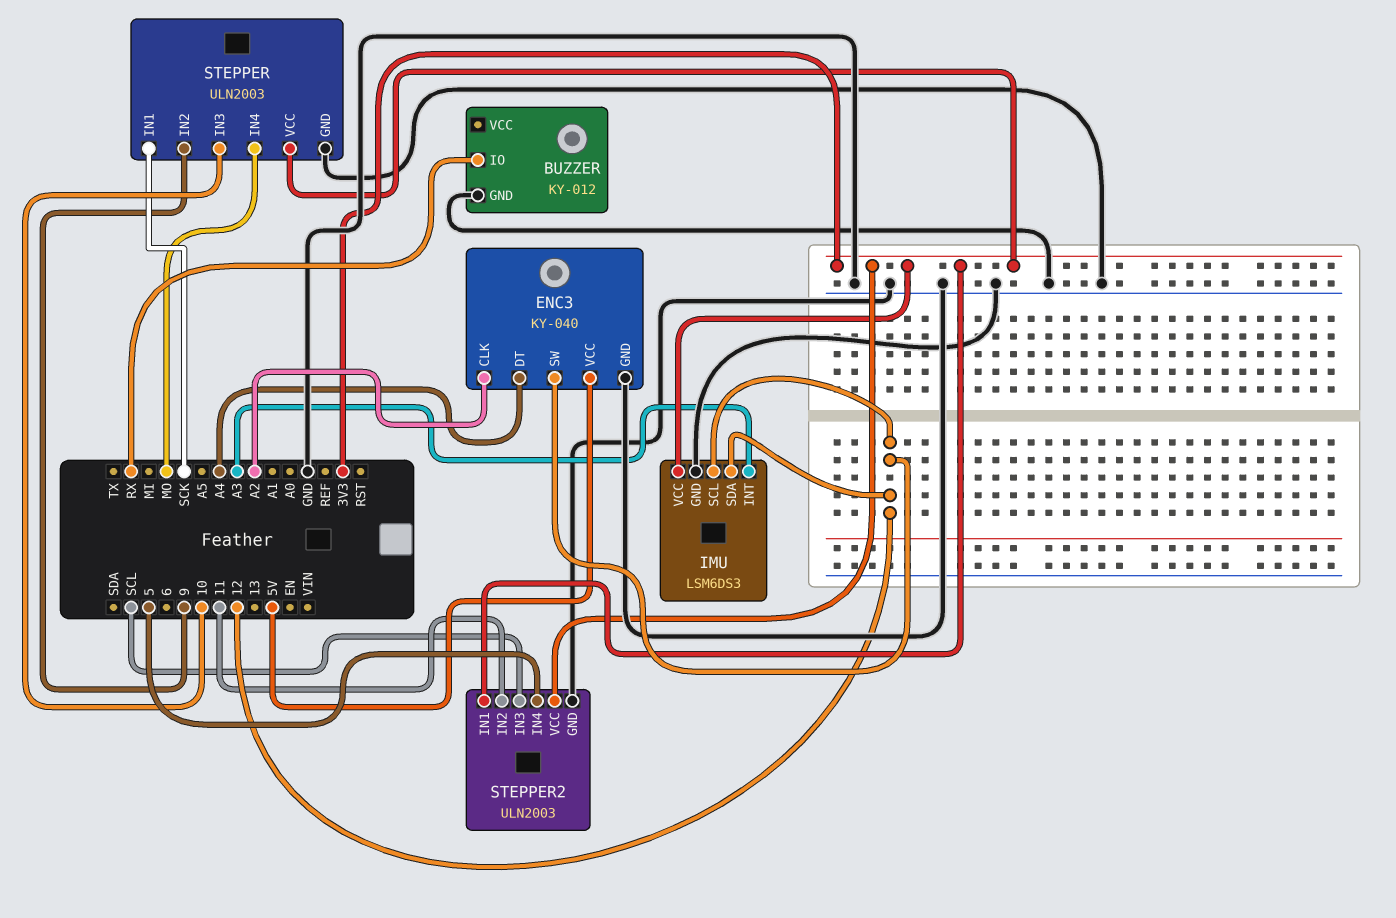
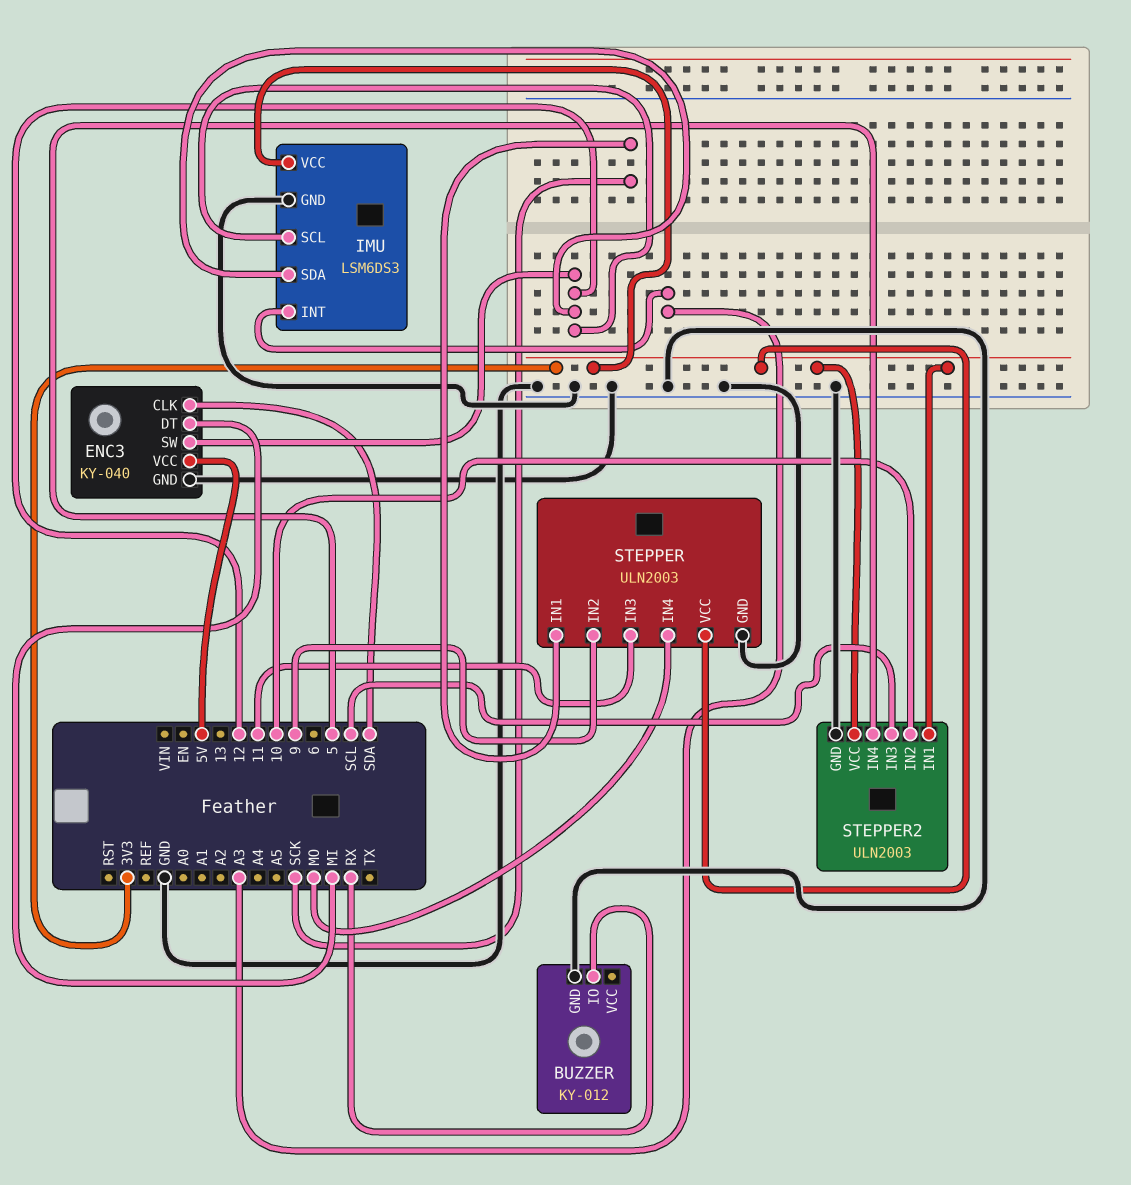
ENC3 pin CLK: A2 -> SDA
ENC3 pin DT: A4 -> MI
STEPPER pin IN3: 10 -> 11
STEPPER2 pin IN2: 11 -> 10

